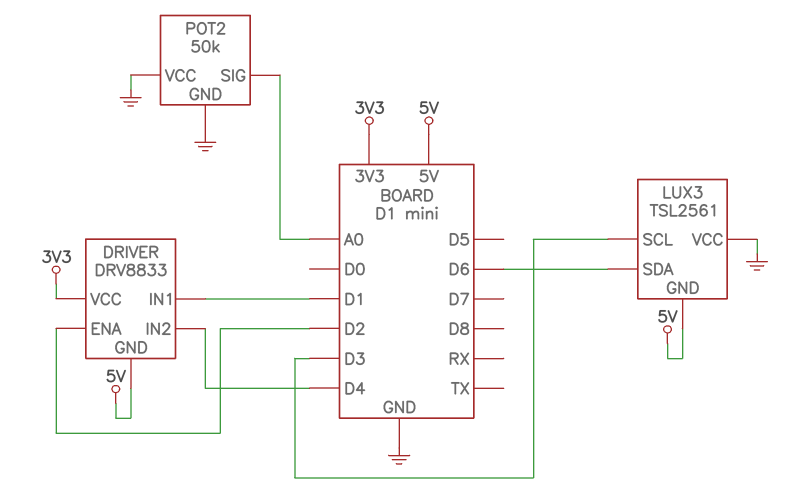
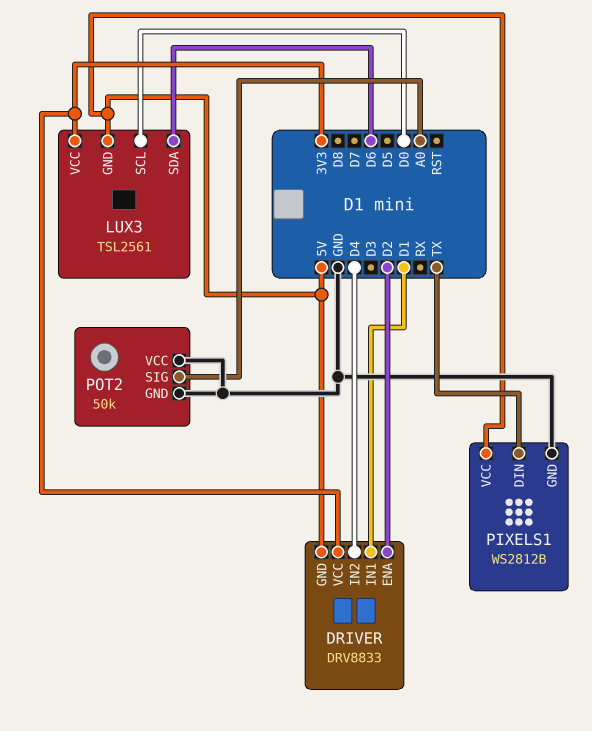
LUX3 pin SCL: D3 -> D0
LUX3 pin VCC: GND -> 3V3
PIXELS1: none -> WS2812B
PIXELS1 pin DIN: none -> TX
PIXELS1 pin GND: none -> GND
PIXELS1 pin VCC: none -> 5V

